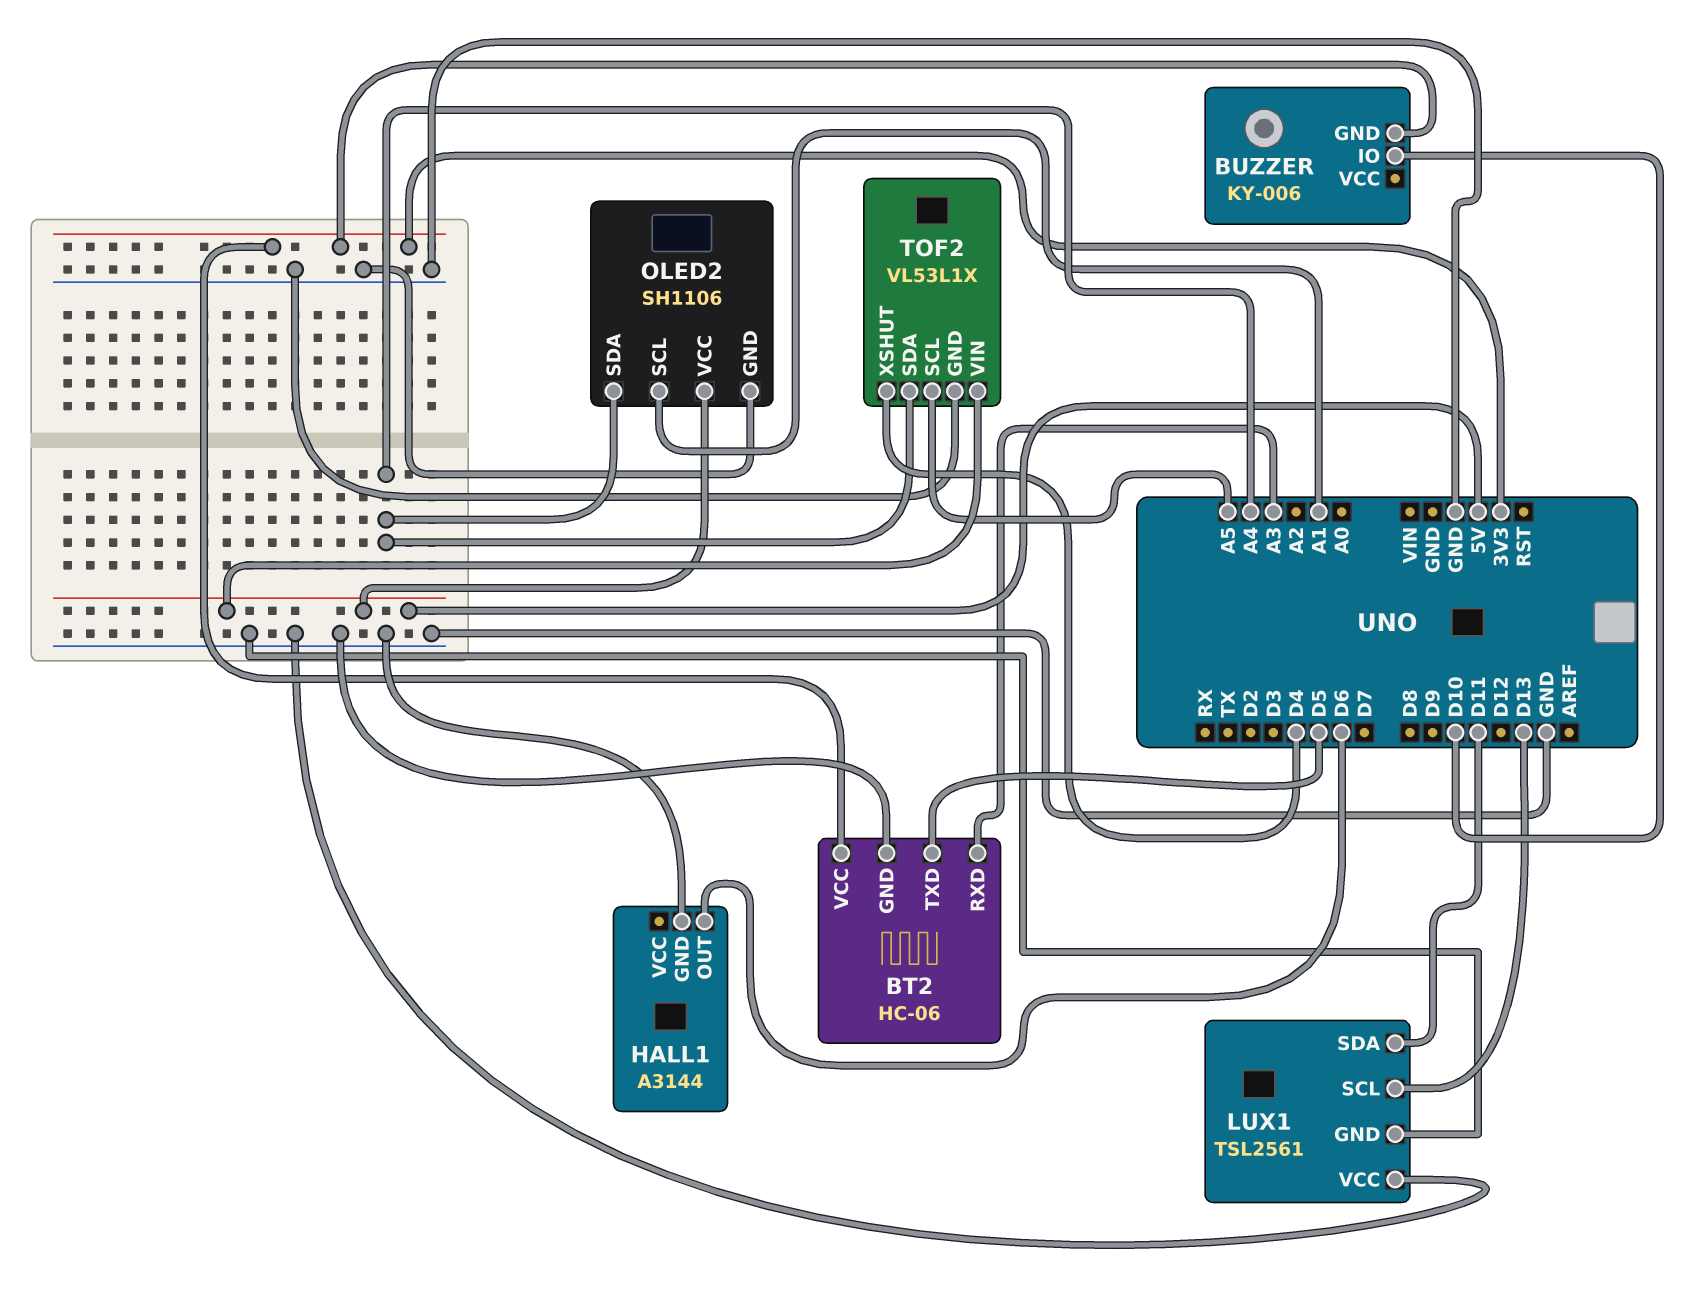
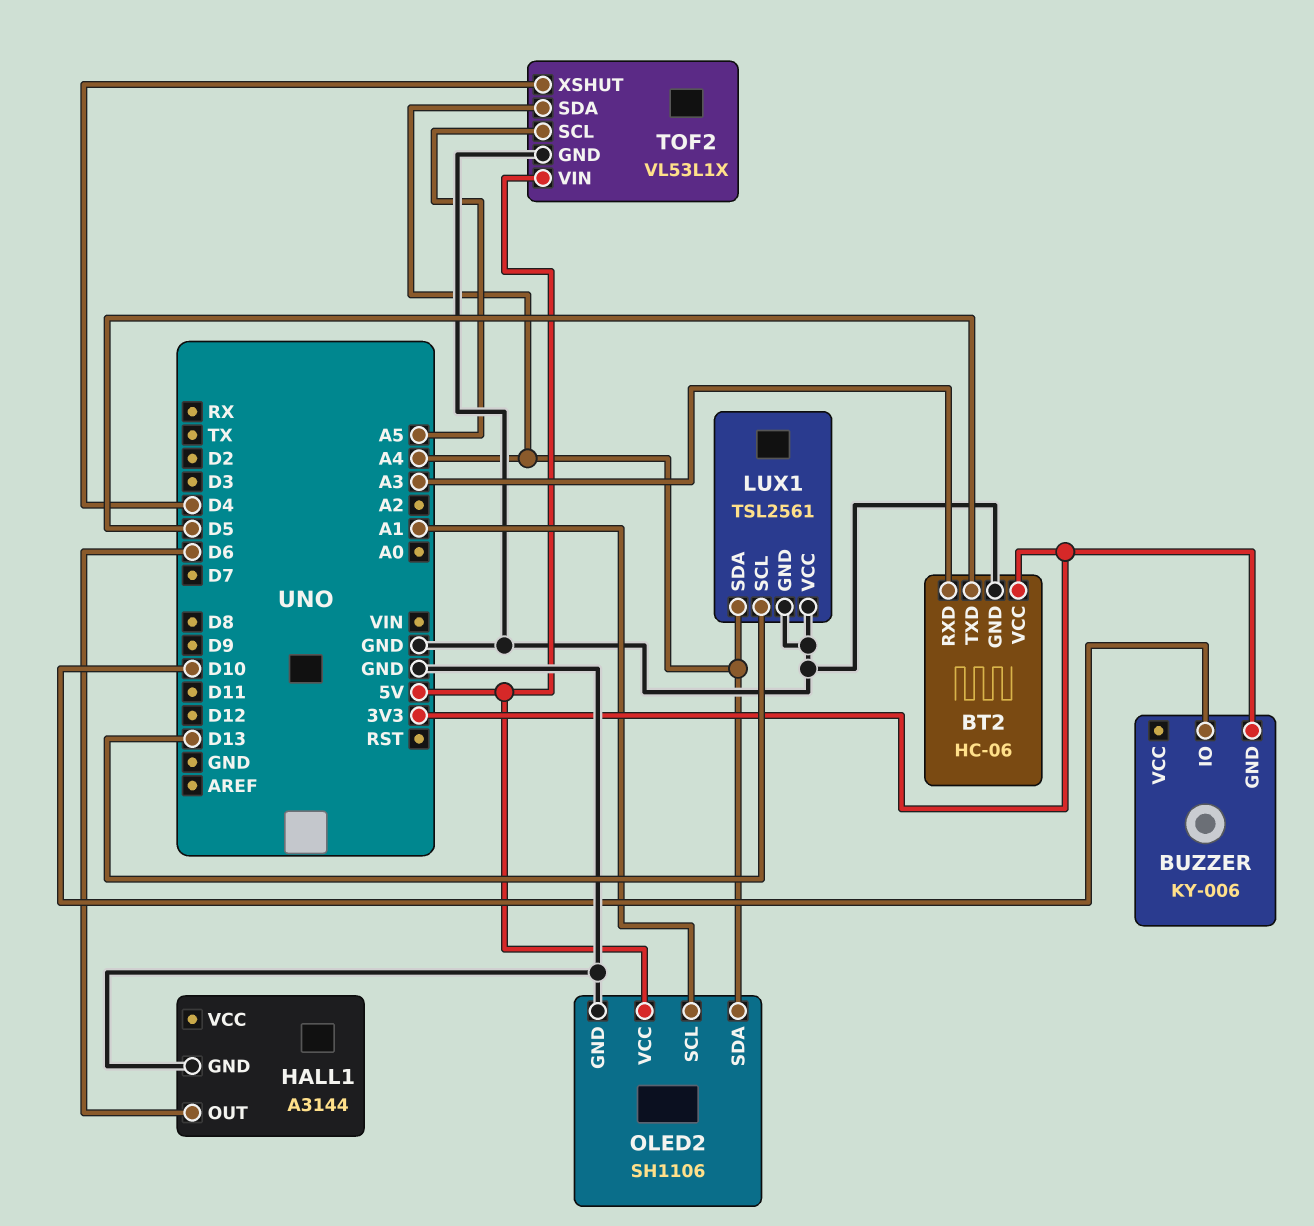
LUX1 pin SDA: D11 -> A4

